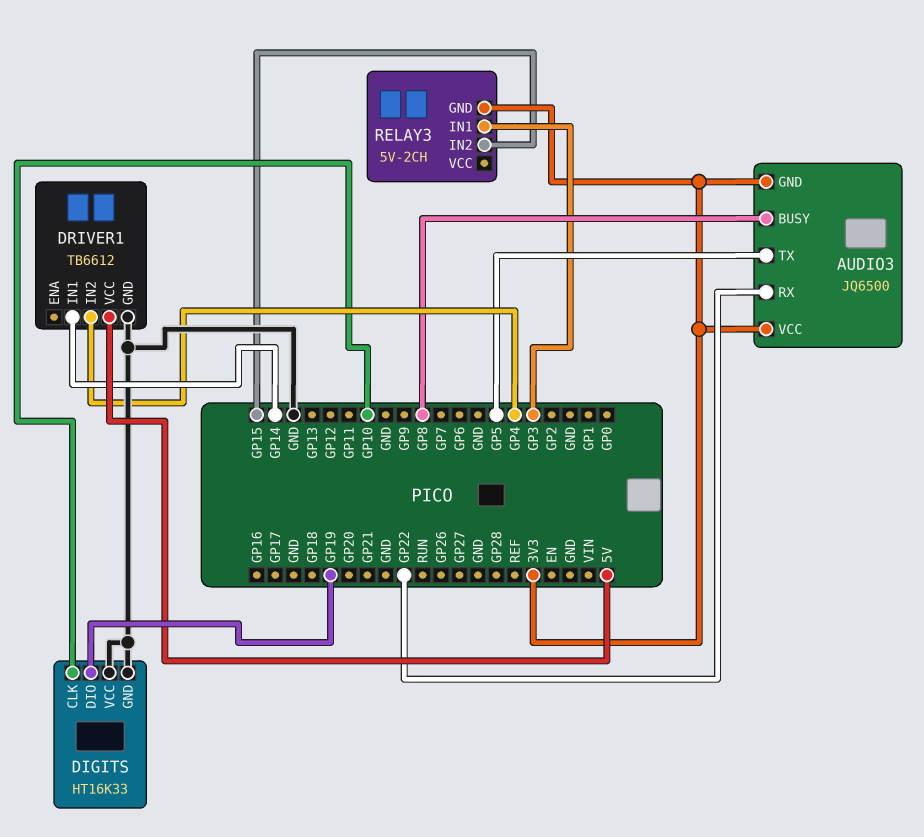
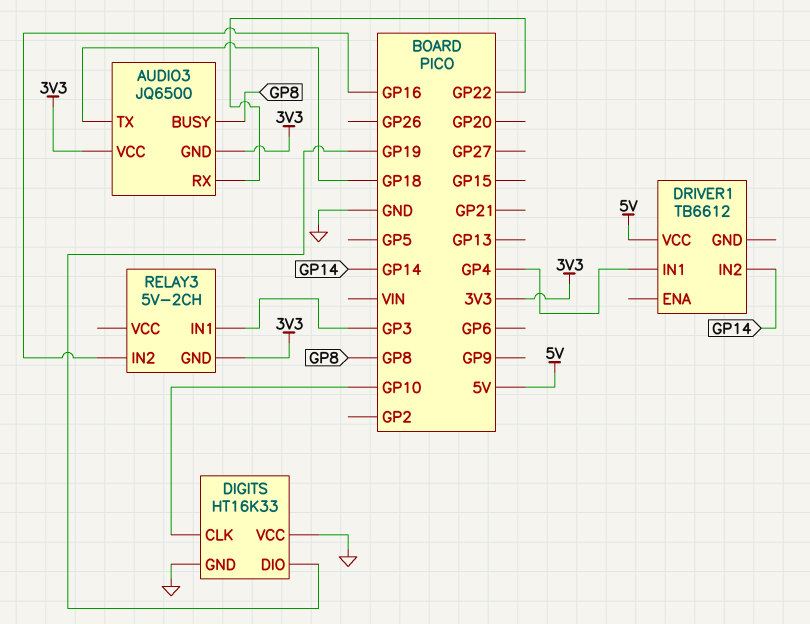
AUDIO3 pin TX: GP5 -> GP18
DRIVER1 pin GND: GND -> none
DRIVER1 pin IN1: GP14 -> GP4
DRIVER1 pin IN2: GP4 -> GP14
RELAY3 pin IN2: GP15 -> GP16

